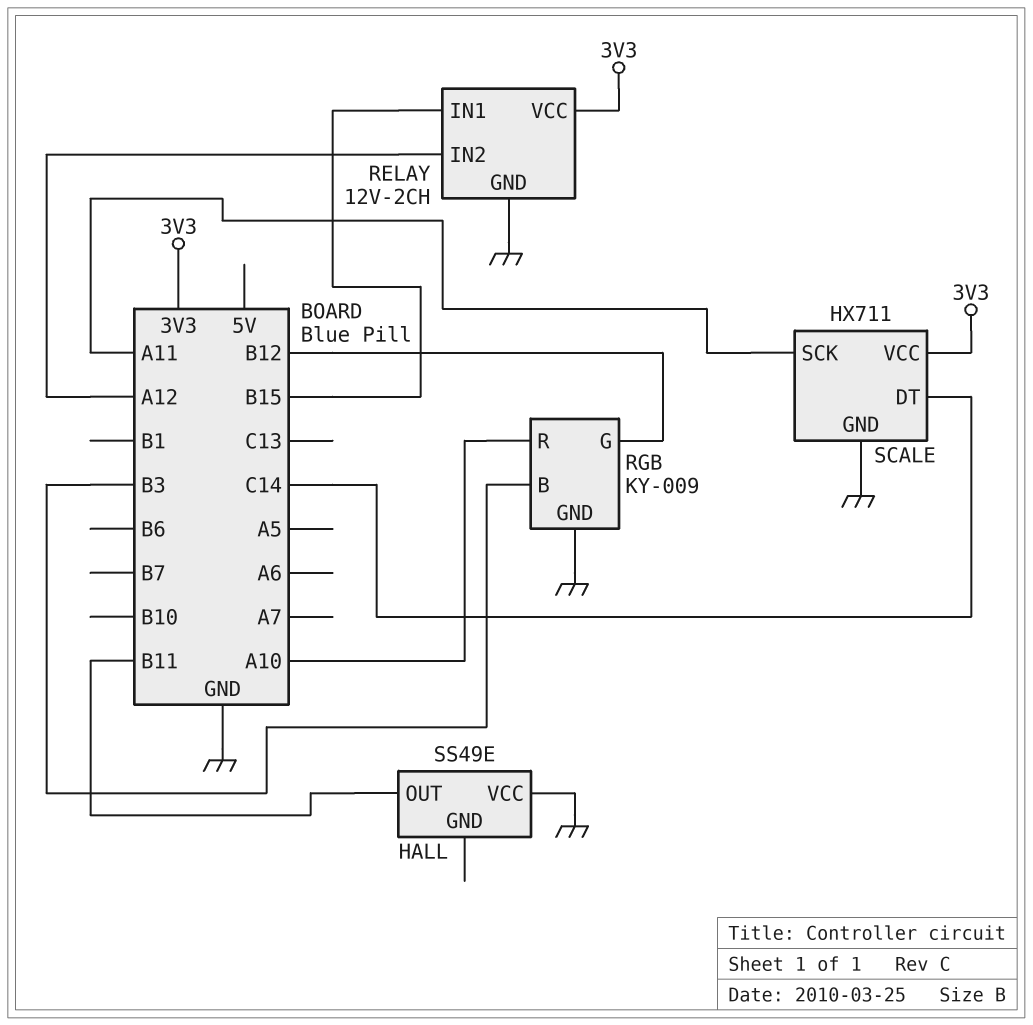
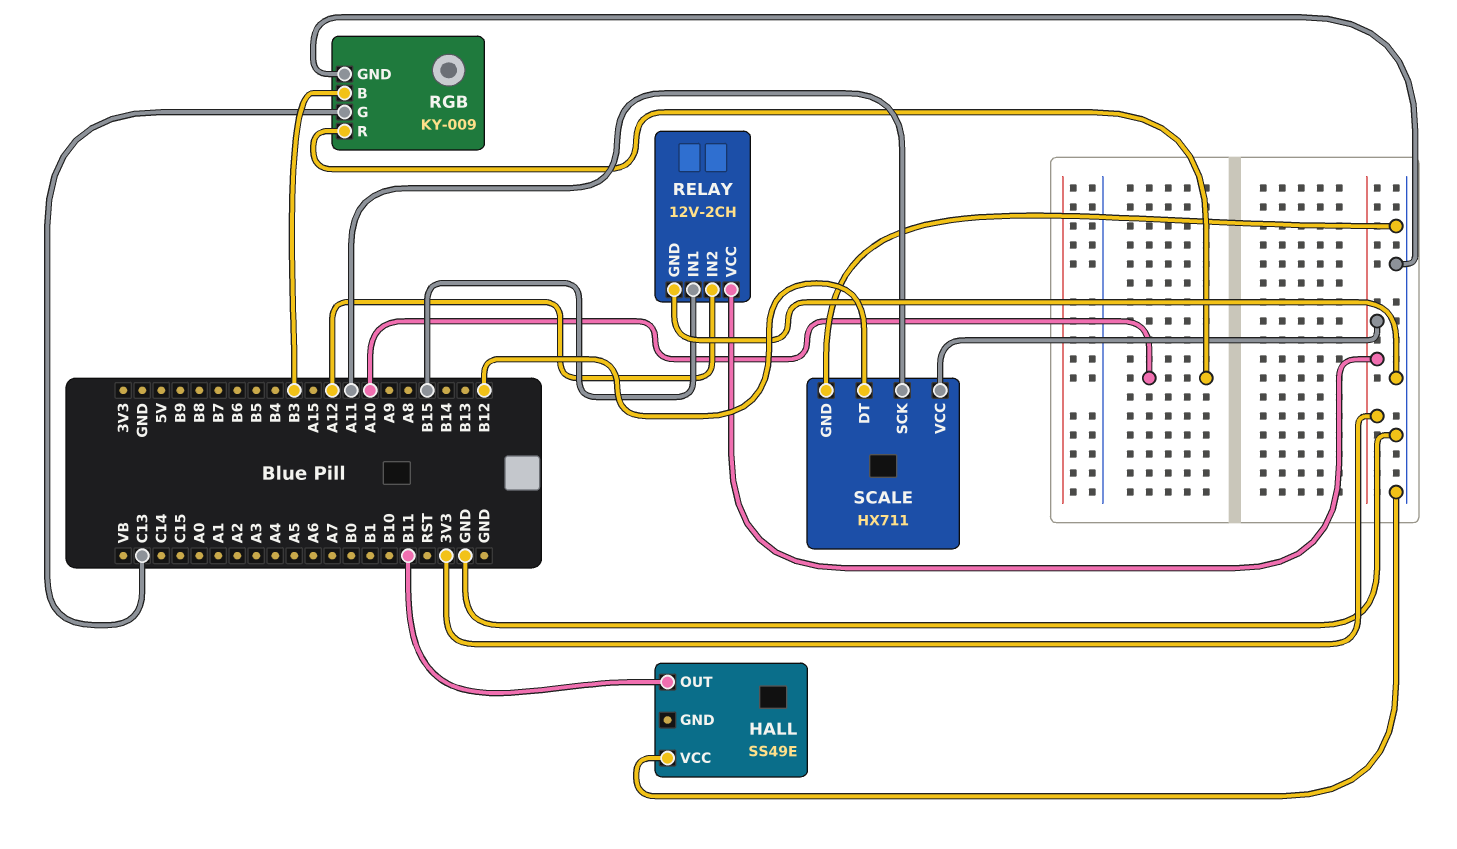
RGB pin G: B12 -> C13
SCALE pin DT: C14 -> B12

